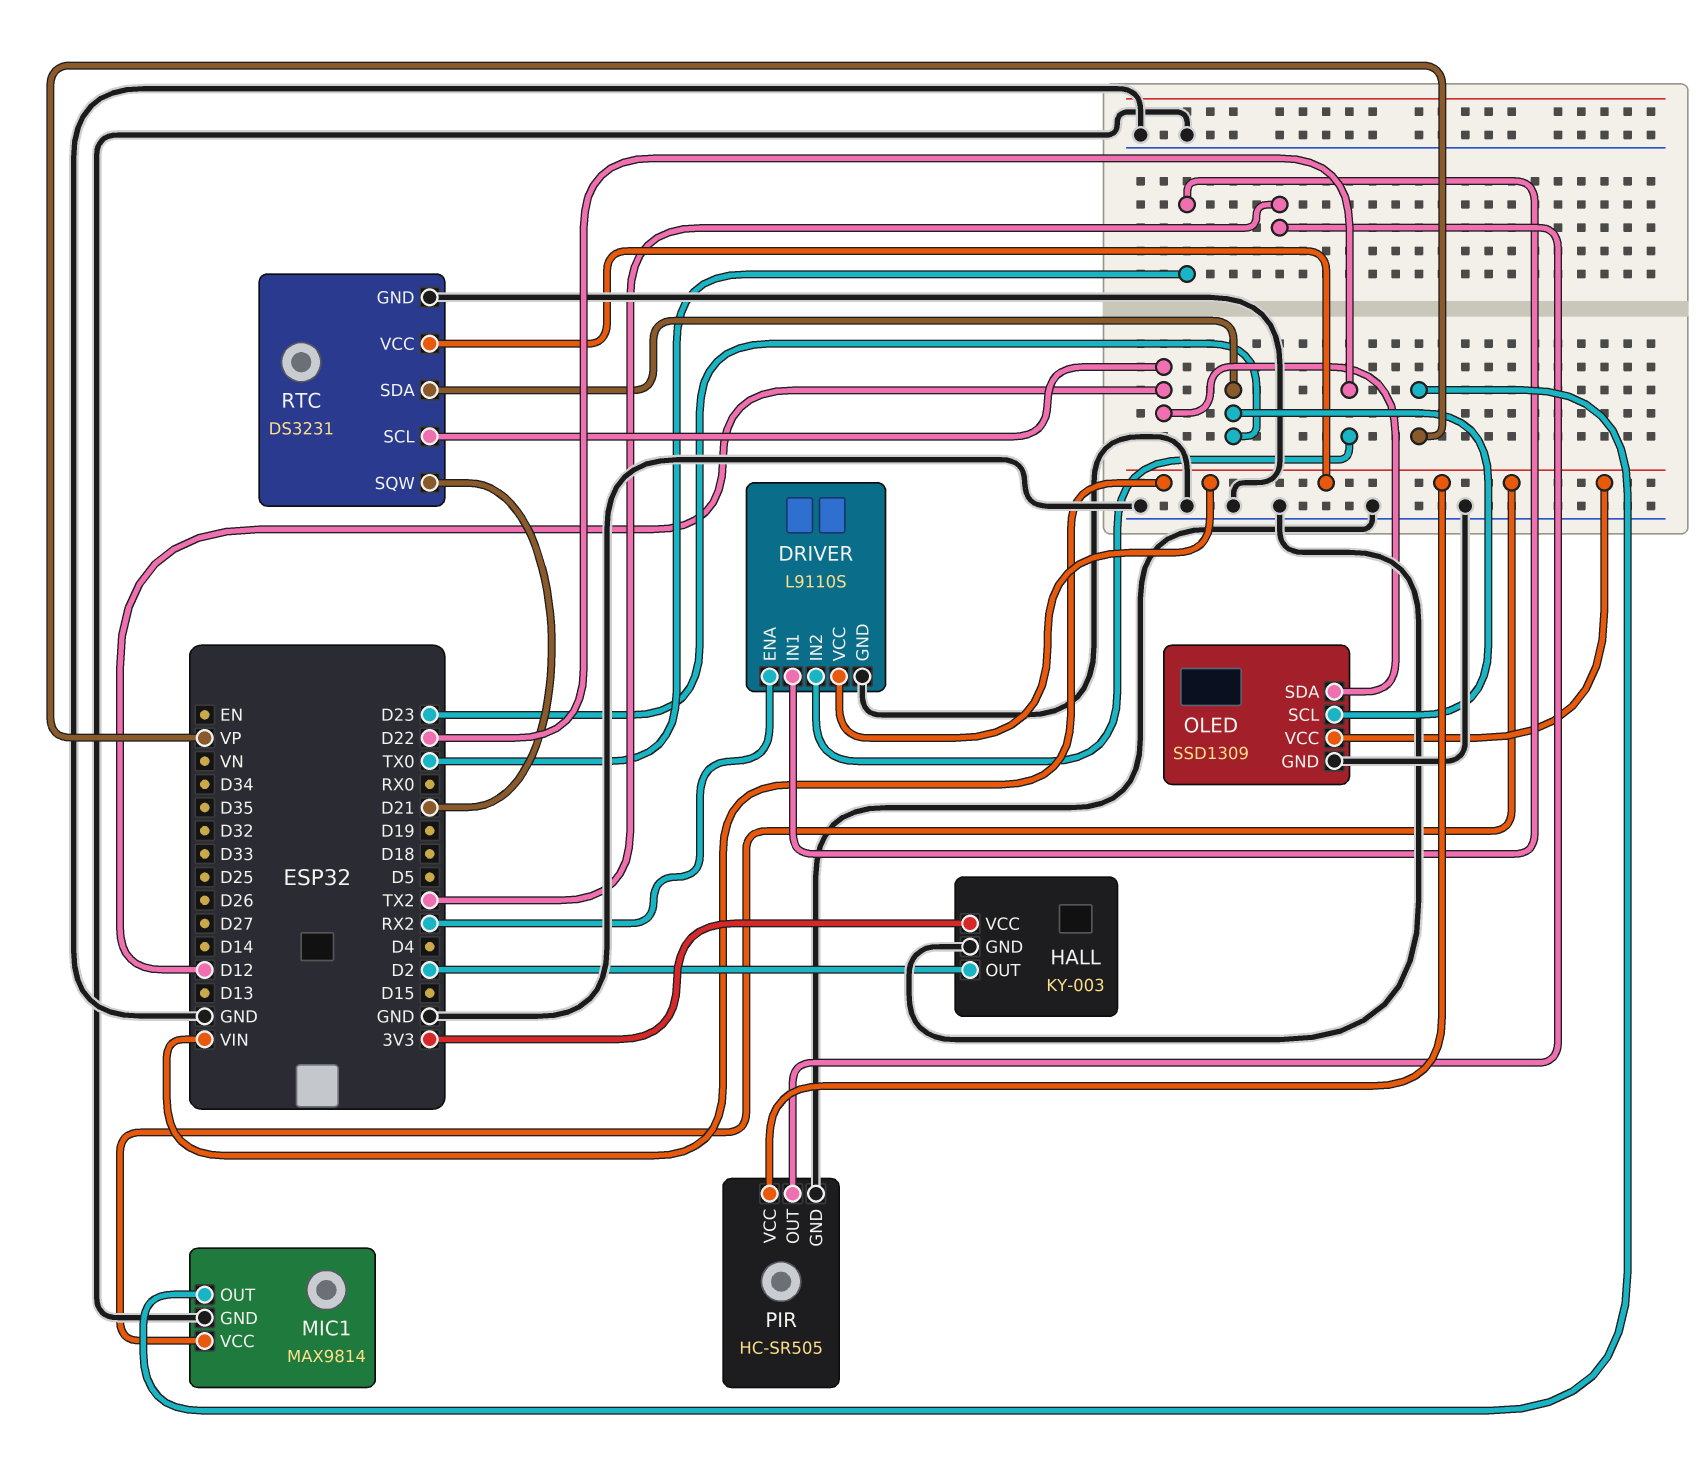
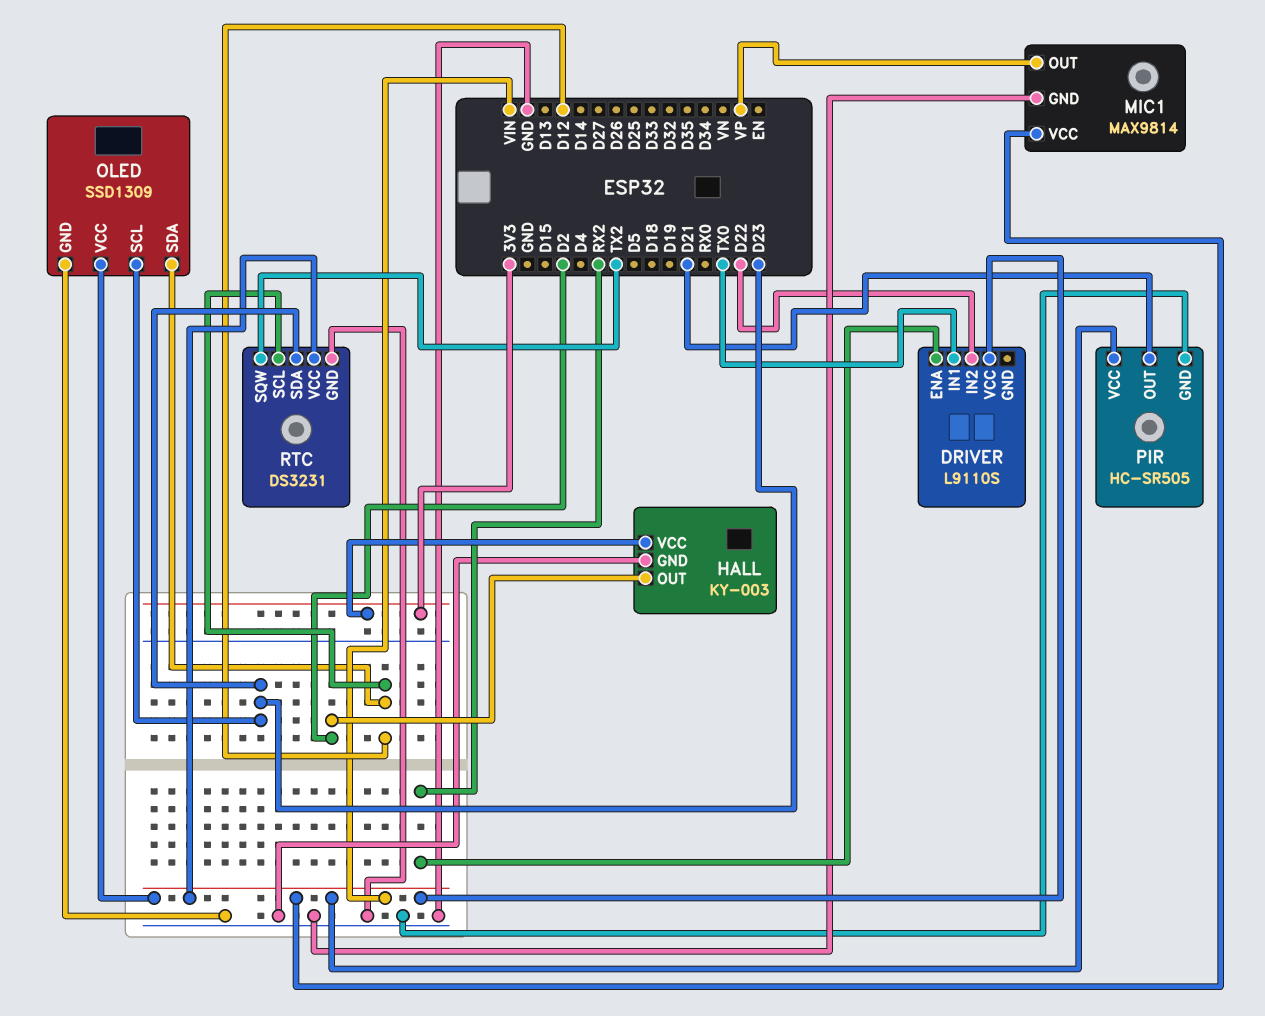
DRIVER pin GND: GND -> none
PIR pin OUT: TX2 -> D21
RTC pin SQW: D21 -> TX2

